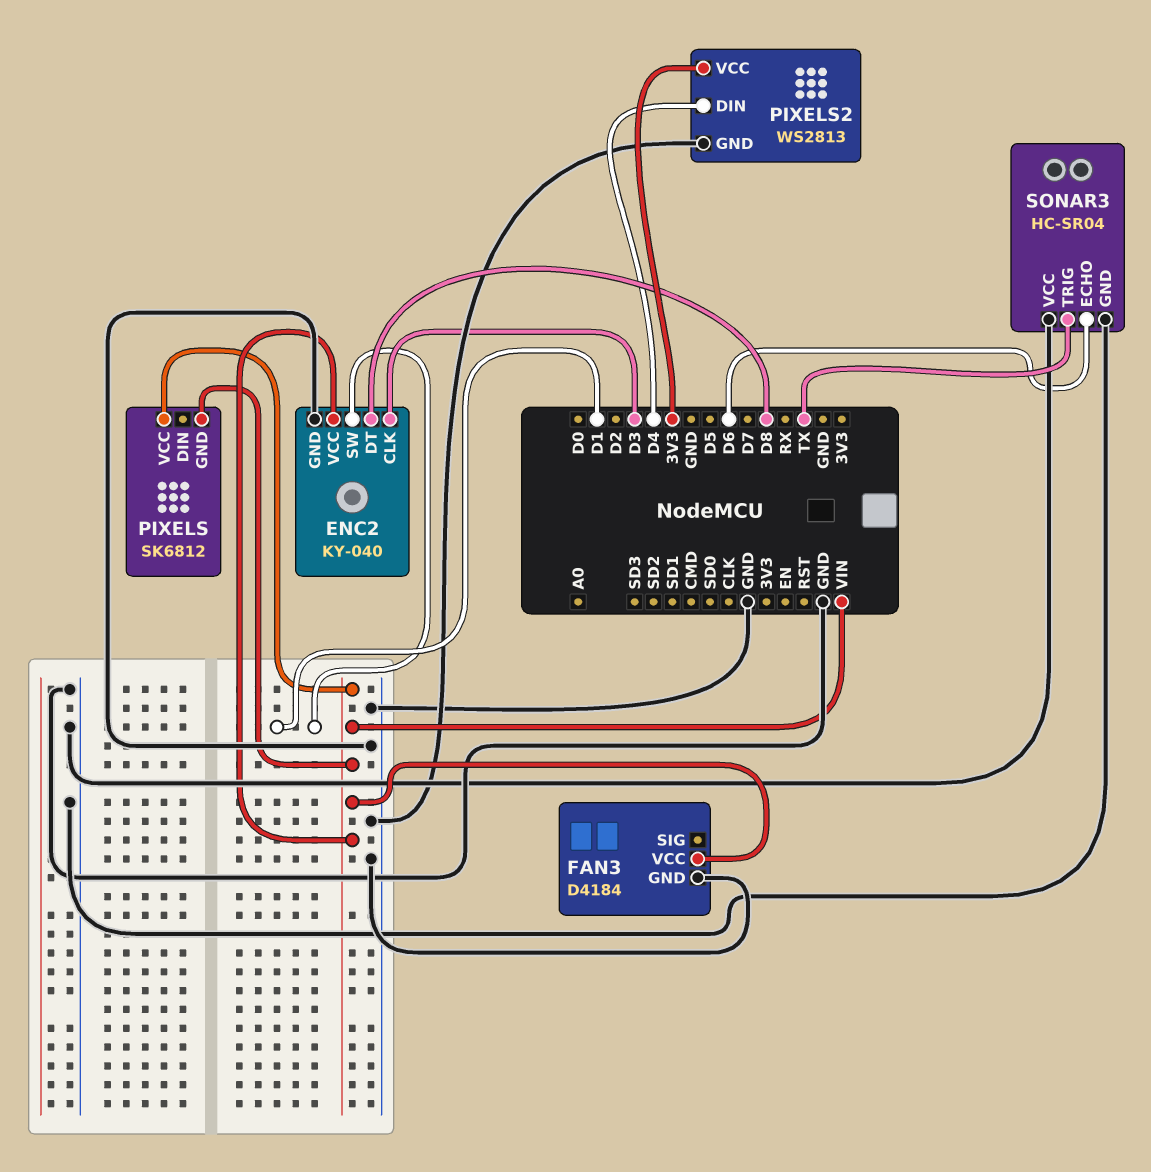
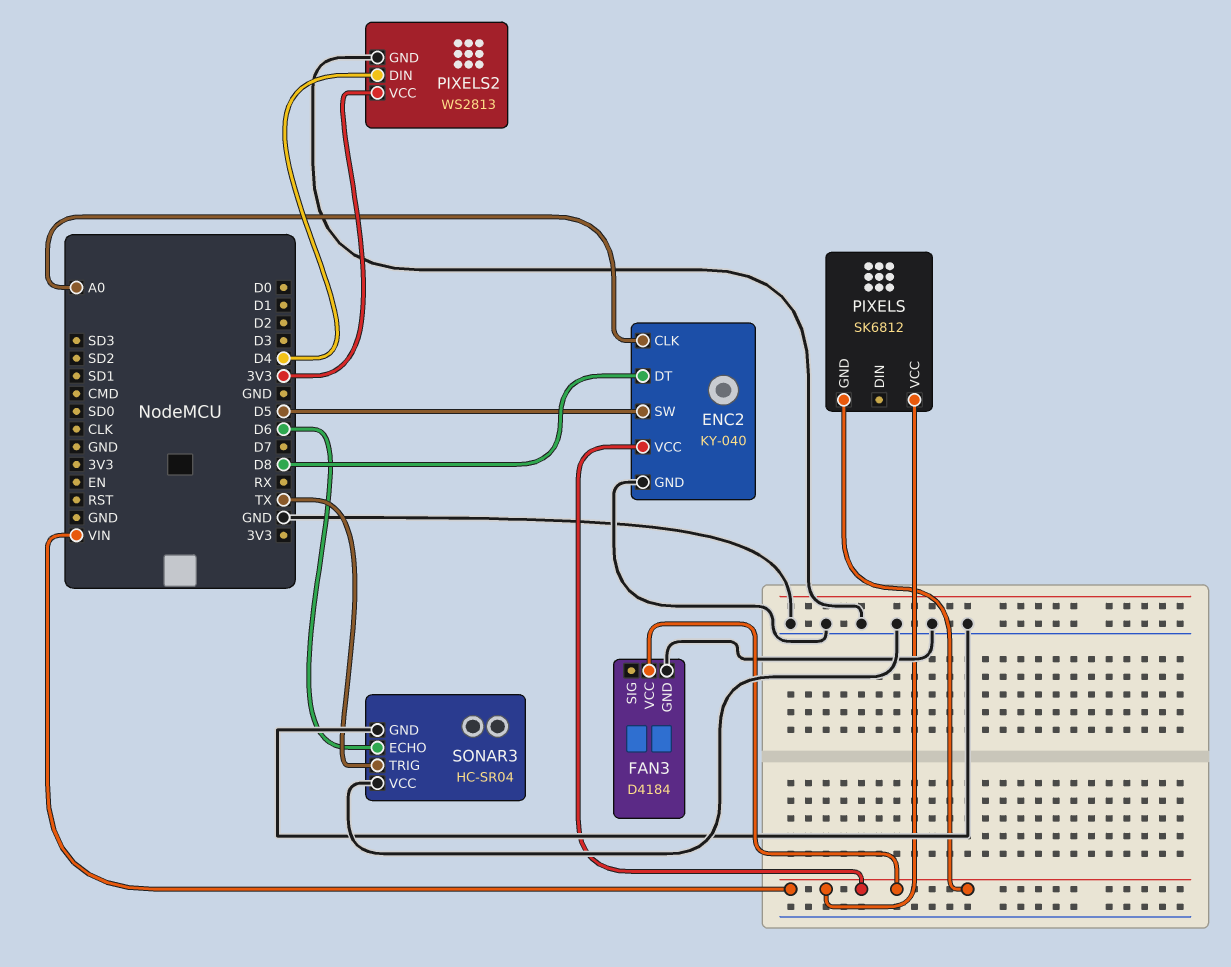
ENC2 pin CLK: D3 -> A0
ENC2 pin SW: D1 -> D5

